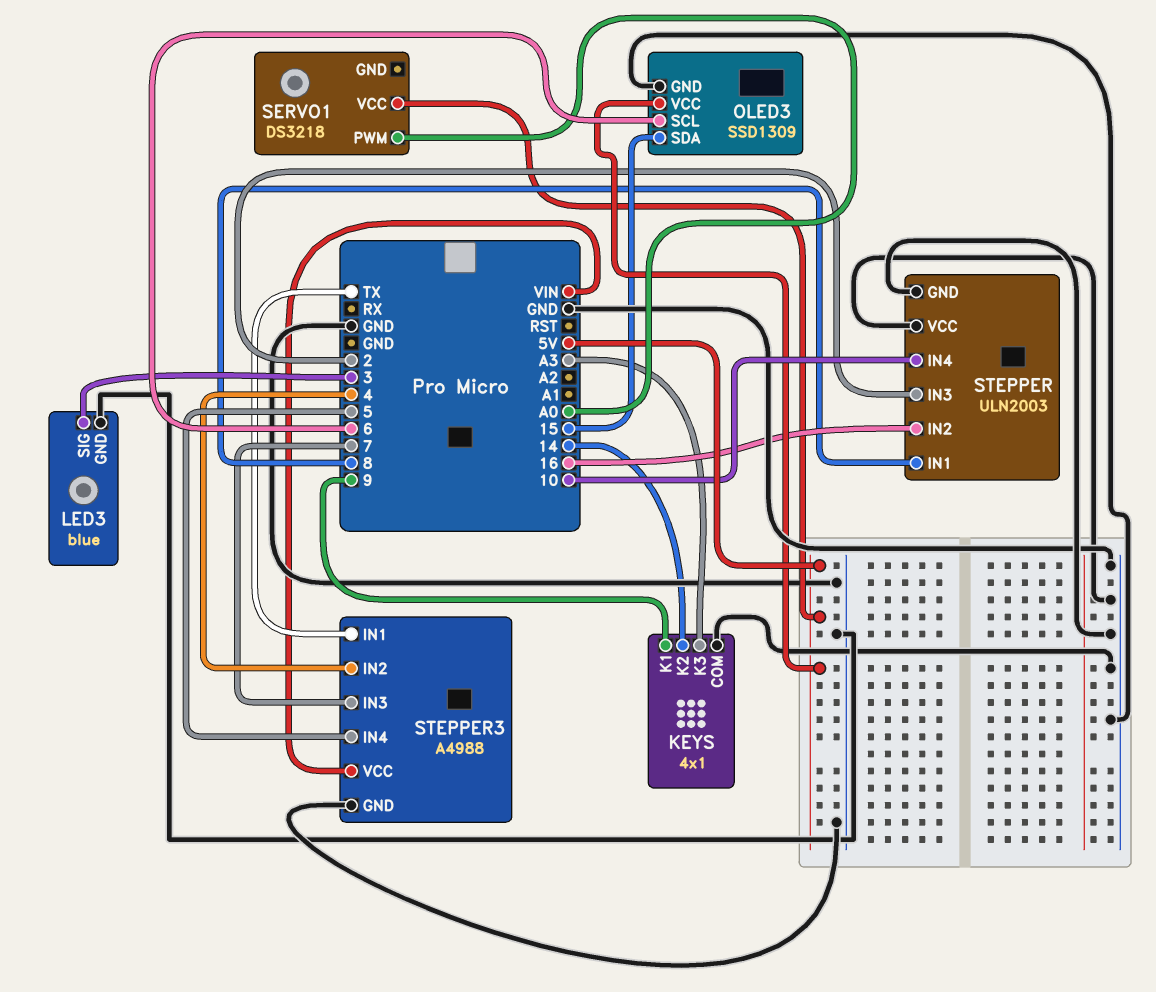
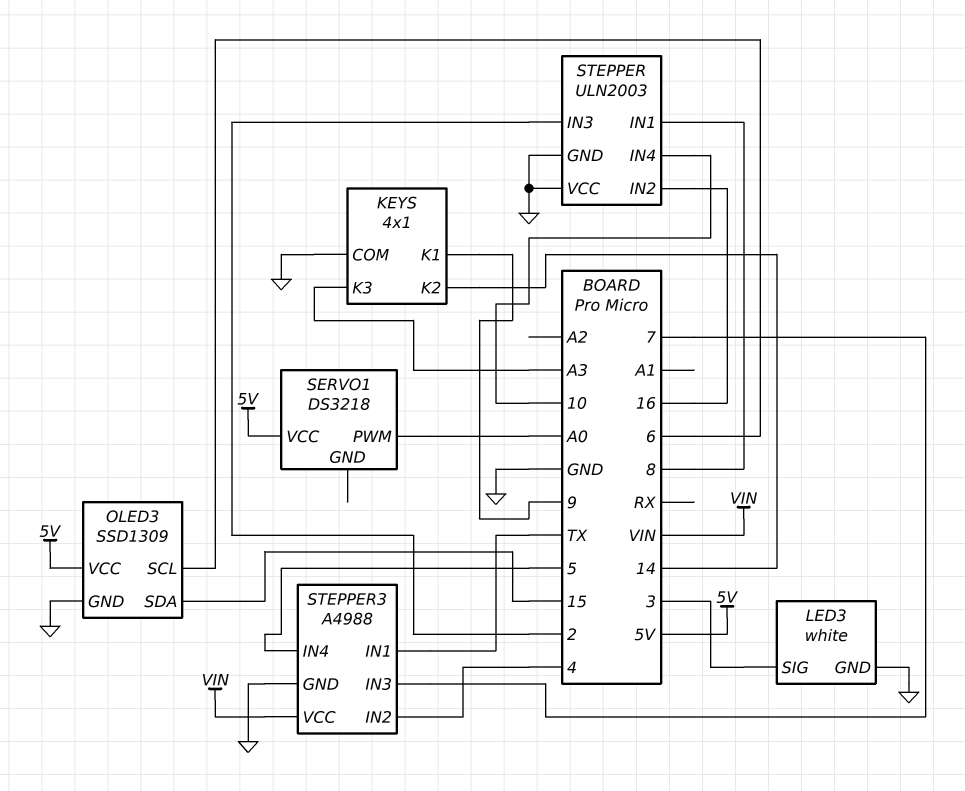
LED3: blue -> white

